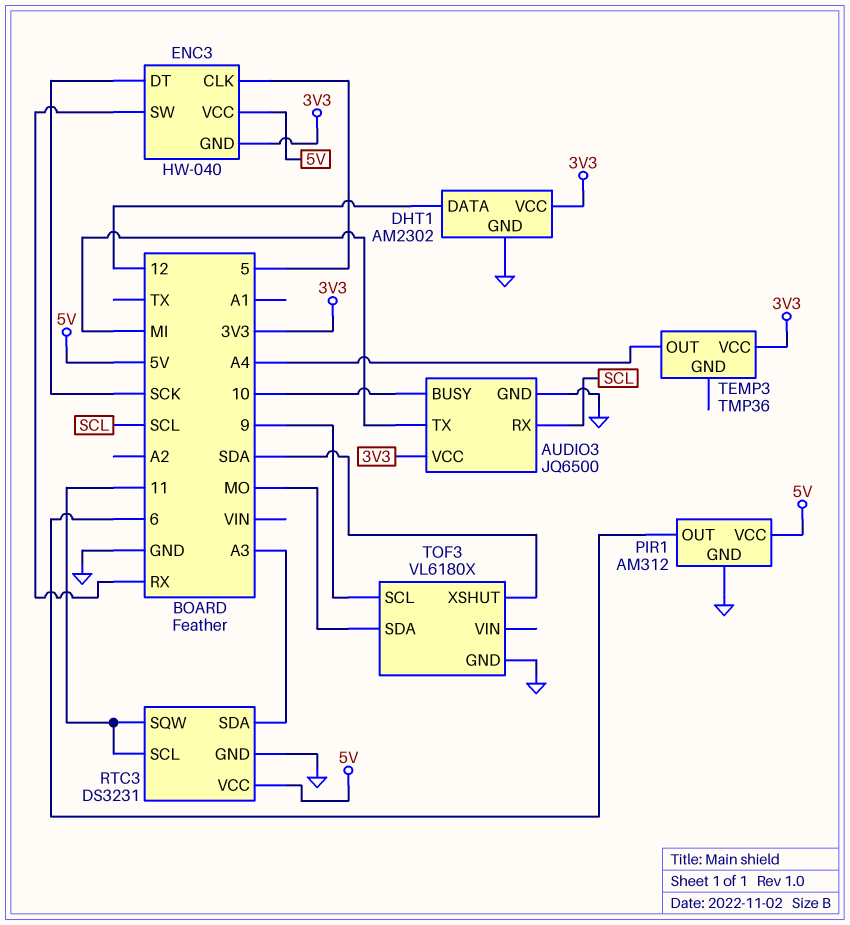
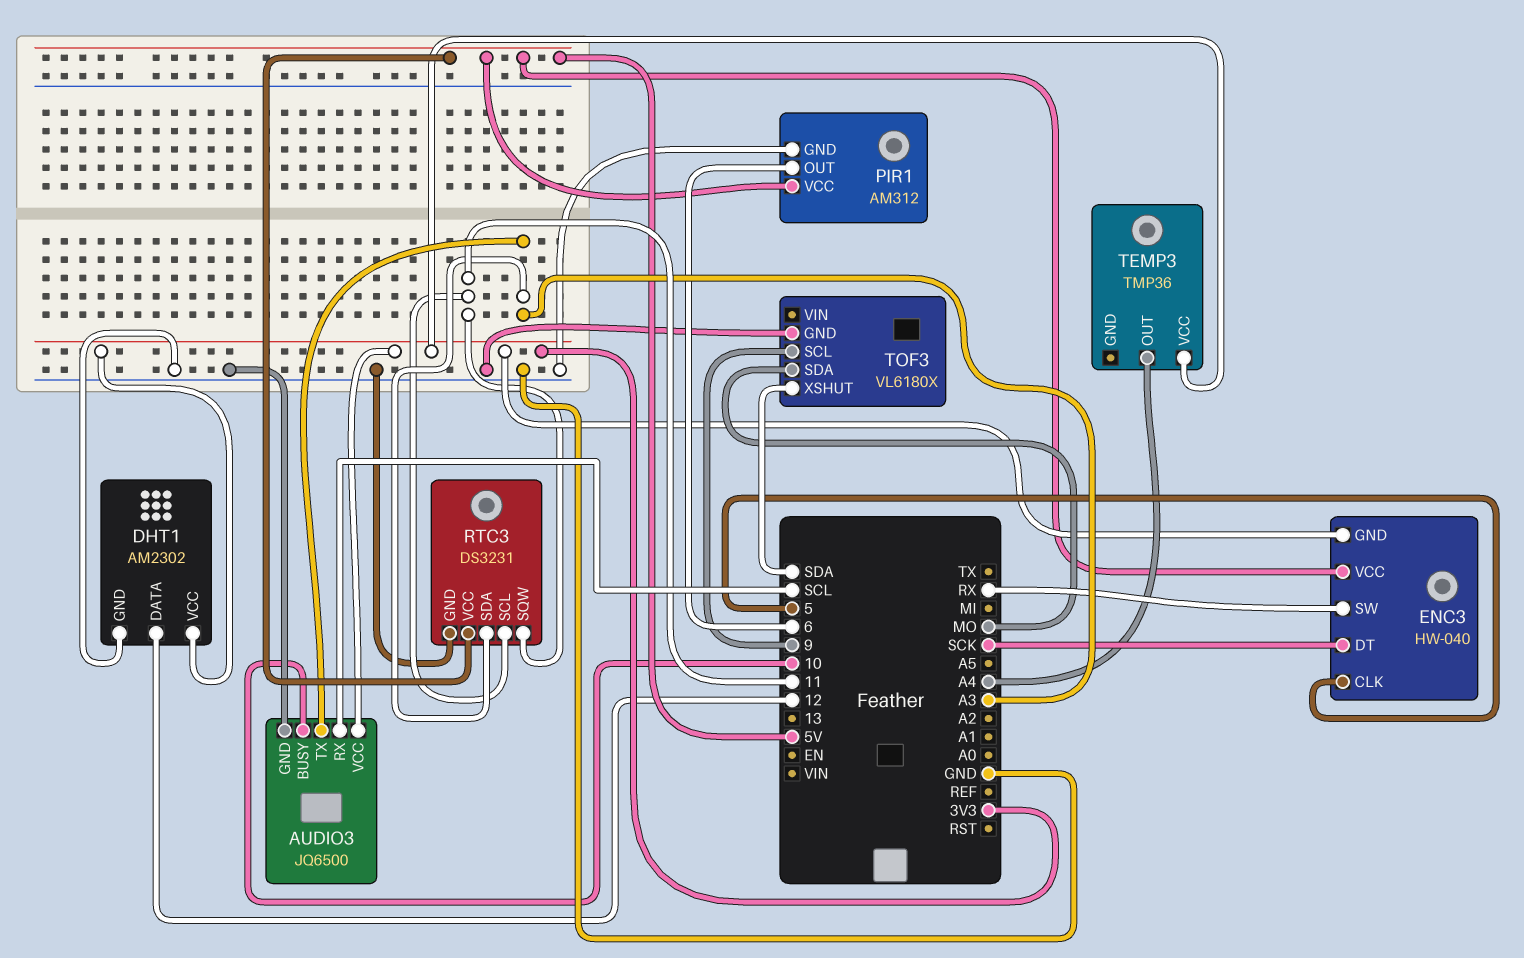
AUDIO3 pin TX: MI -> A3

